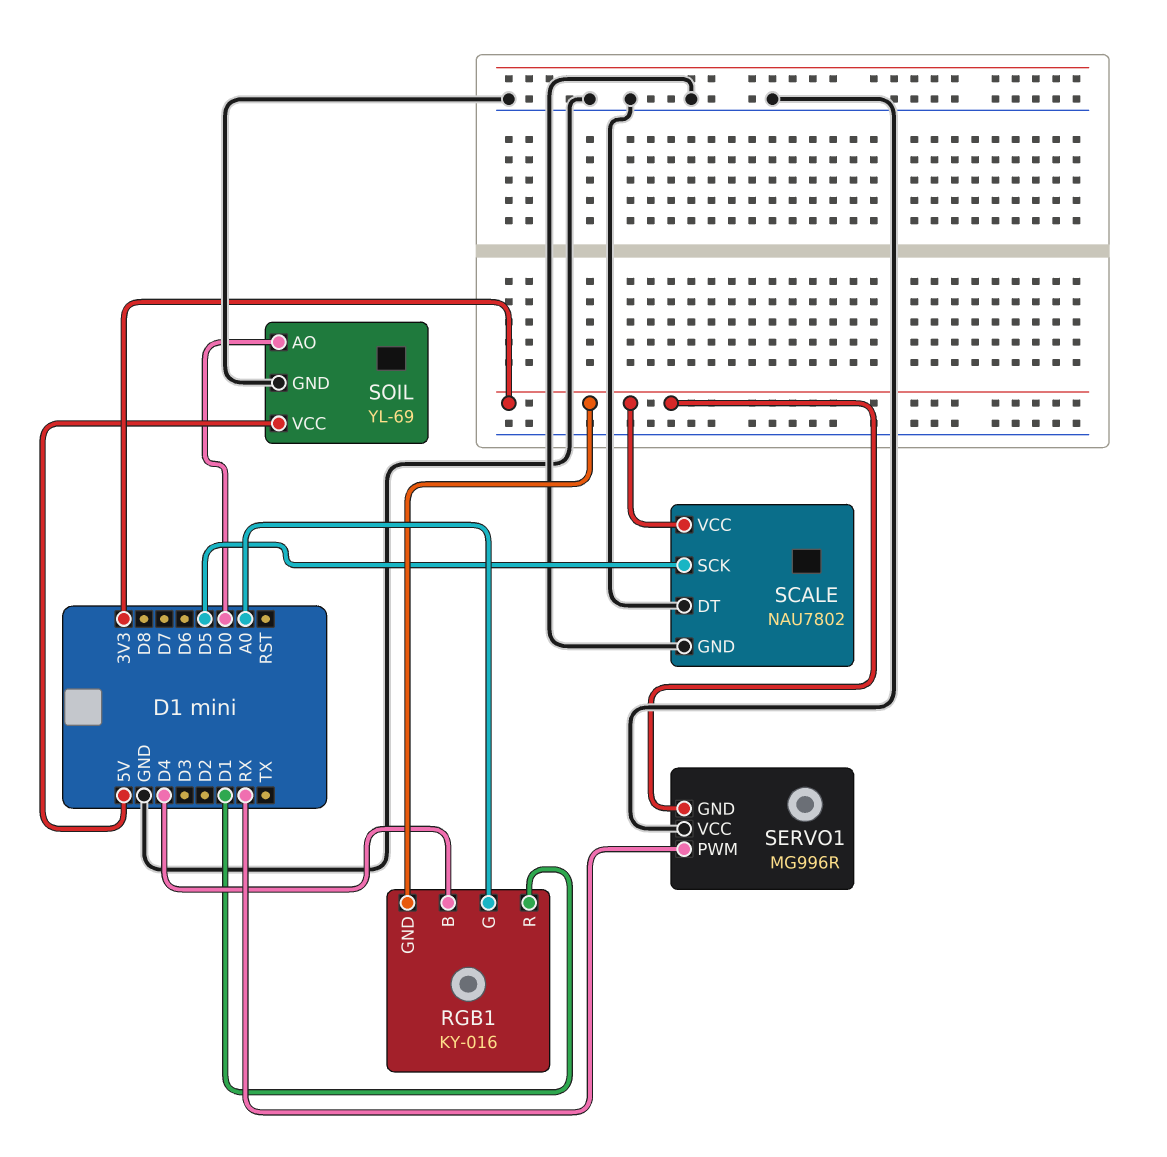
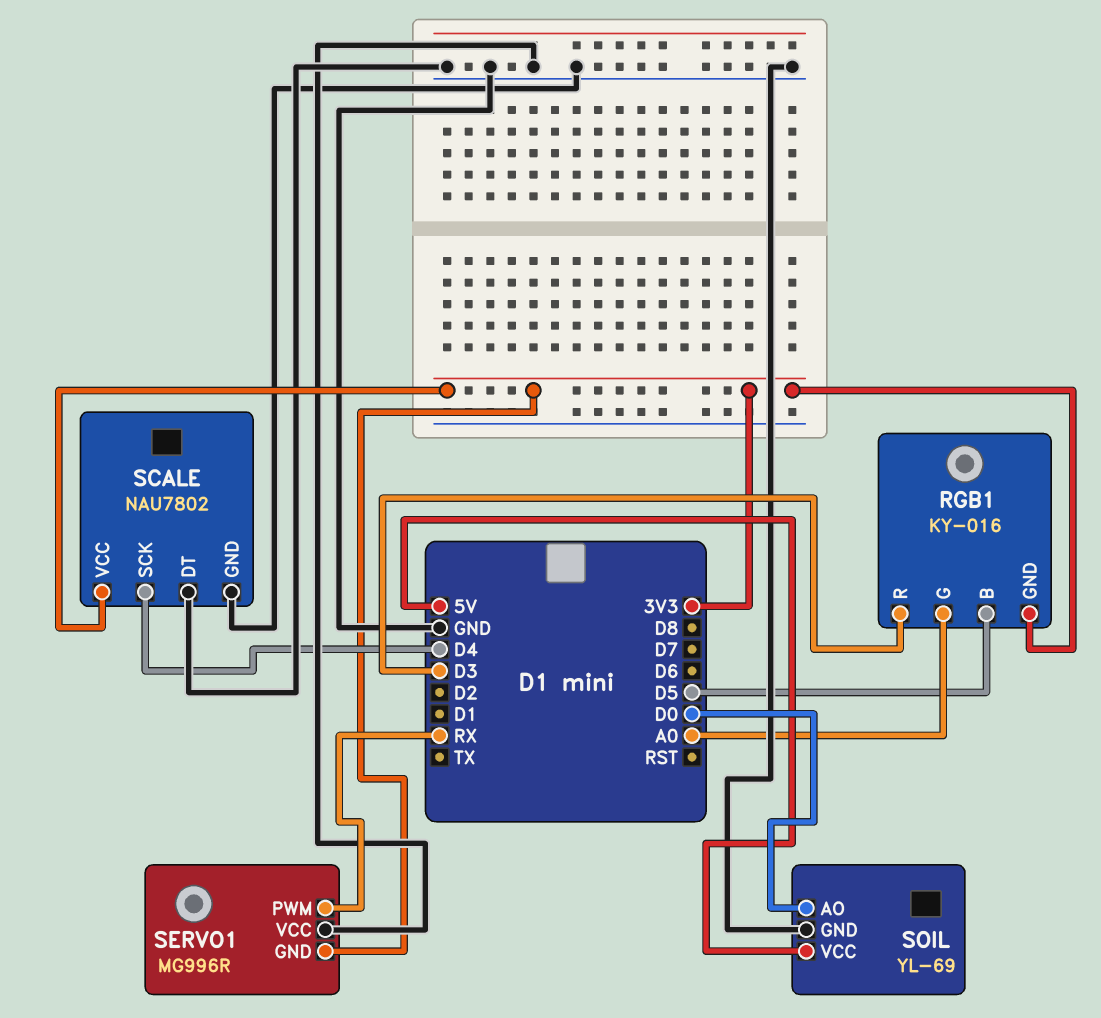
RGB1 pin B: D4 -> D5
RGB1 pin R: D1 -> D3
SCALE pin SCK: D5 -> D4

